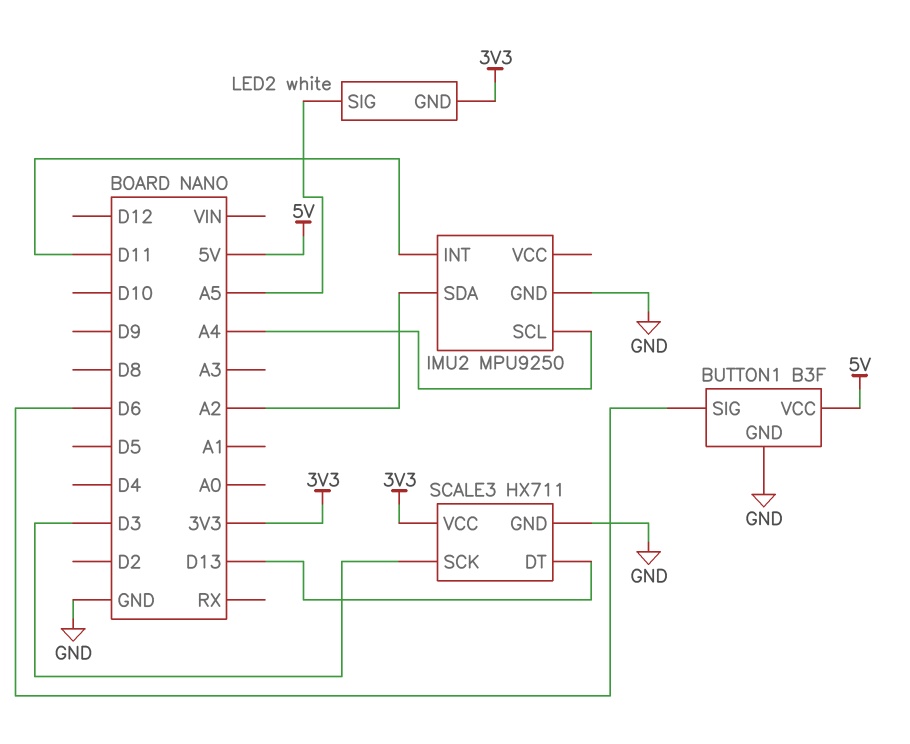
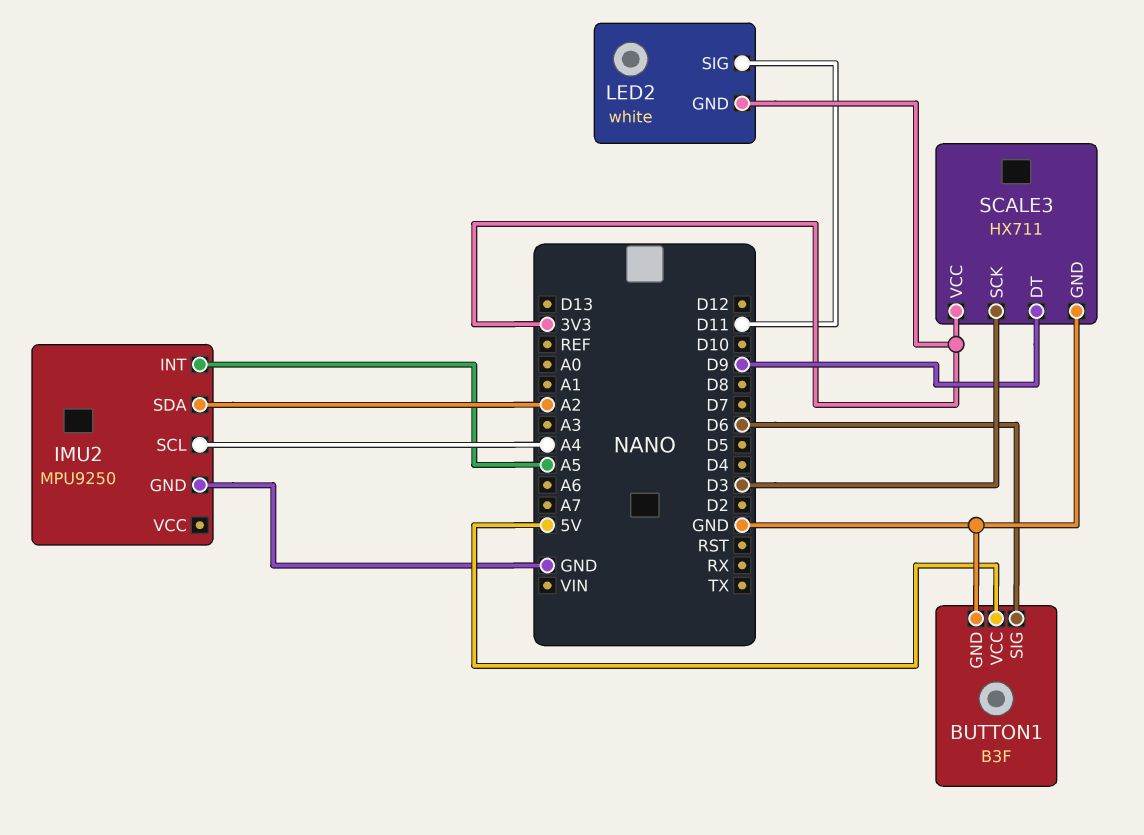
IMU2 pin INT: D11 -> A5
LED2 pin SIG: A5 -> D11
SCALE3 pin DT: D13 -> D9

